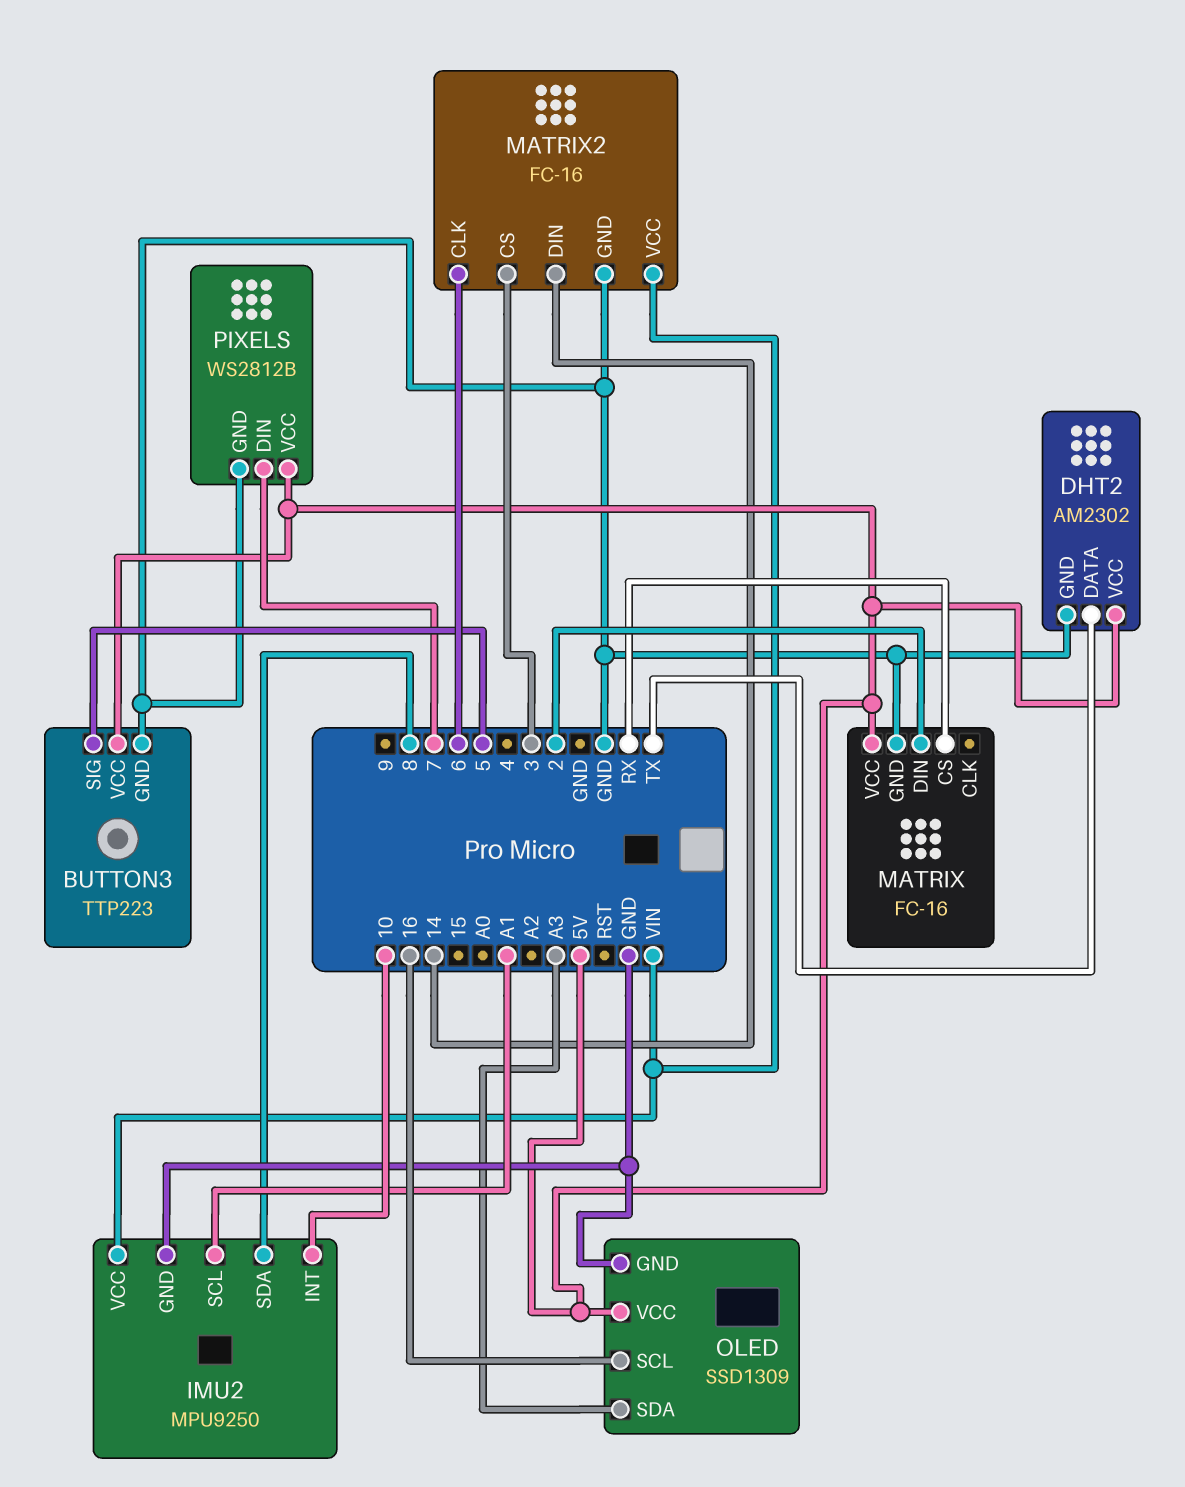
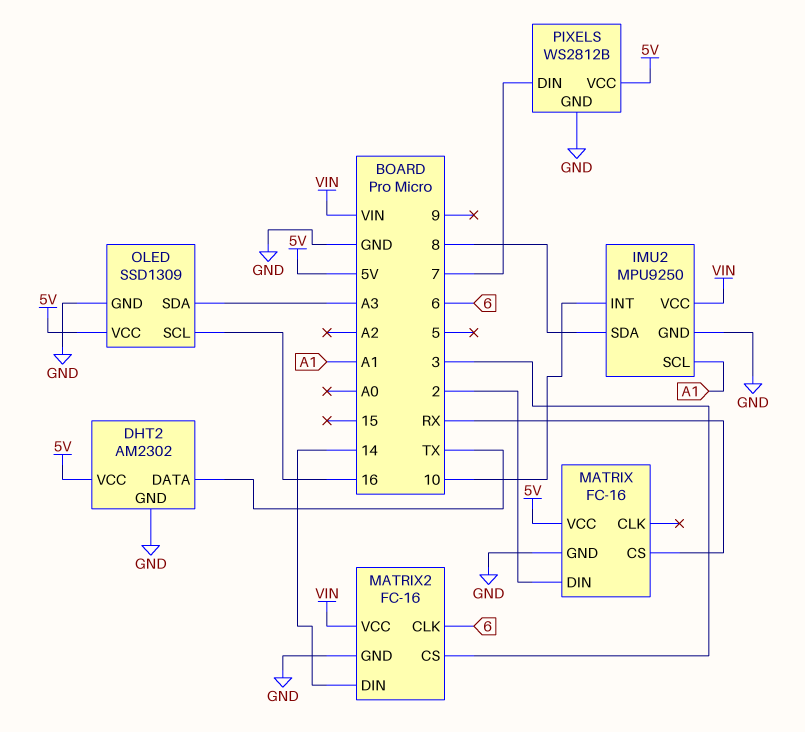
BUTTON3: TTP223 -> none
BUTTON3 pin GND: GND -> none
BUTTON3 pin SIG: 5 -> none
BUTTON3 pin VCC: 5V -> none

